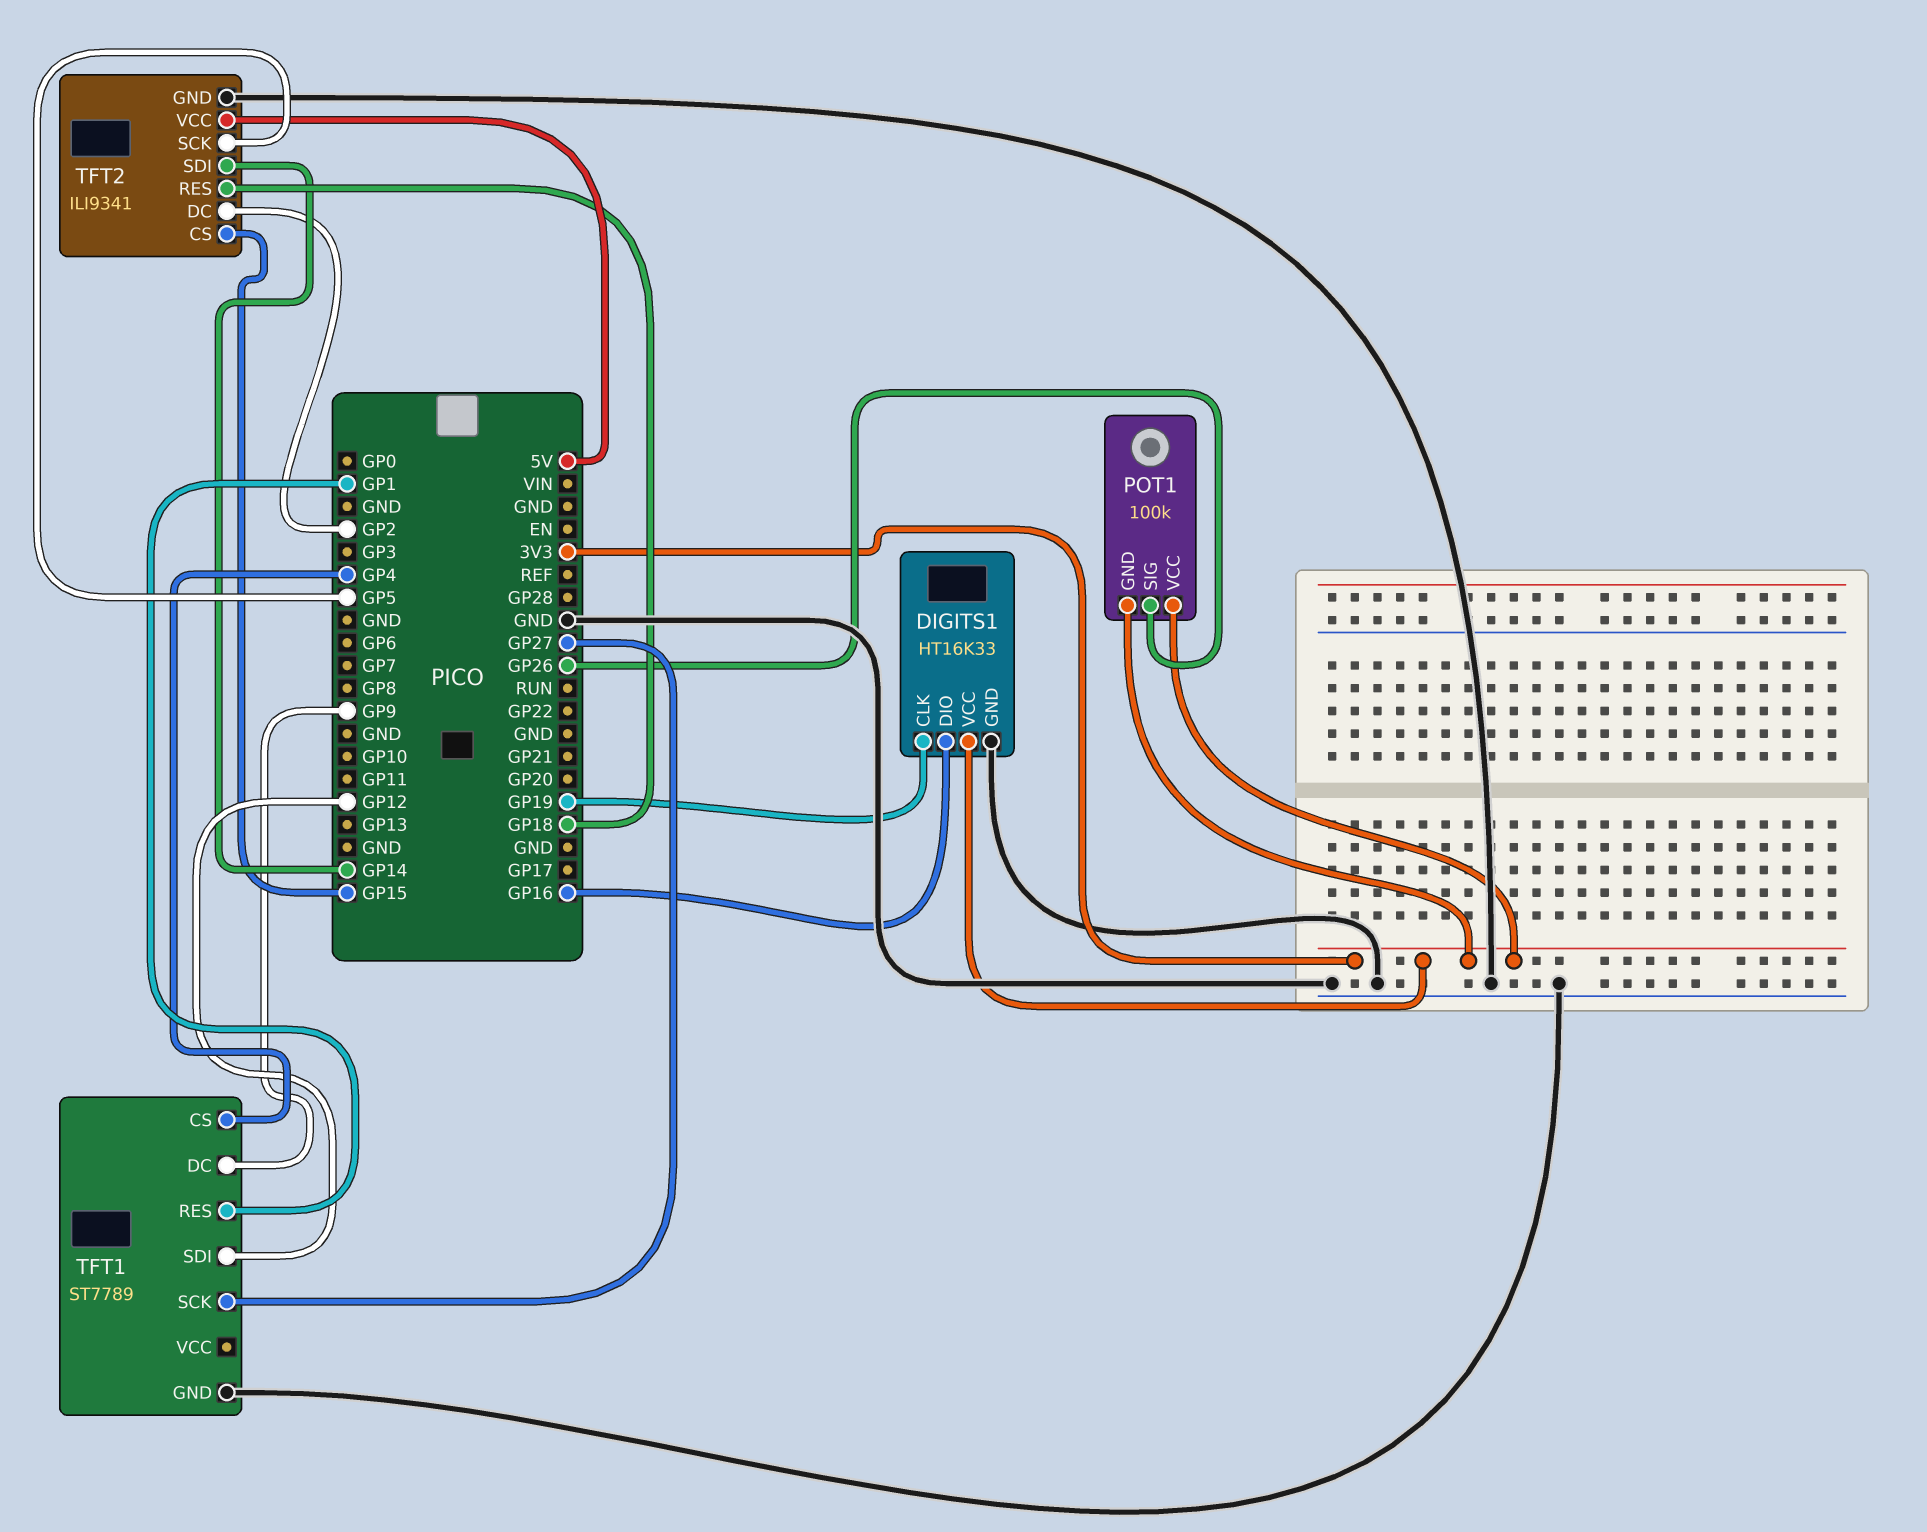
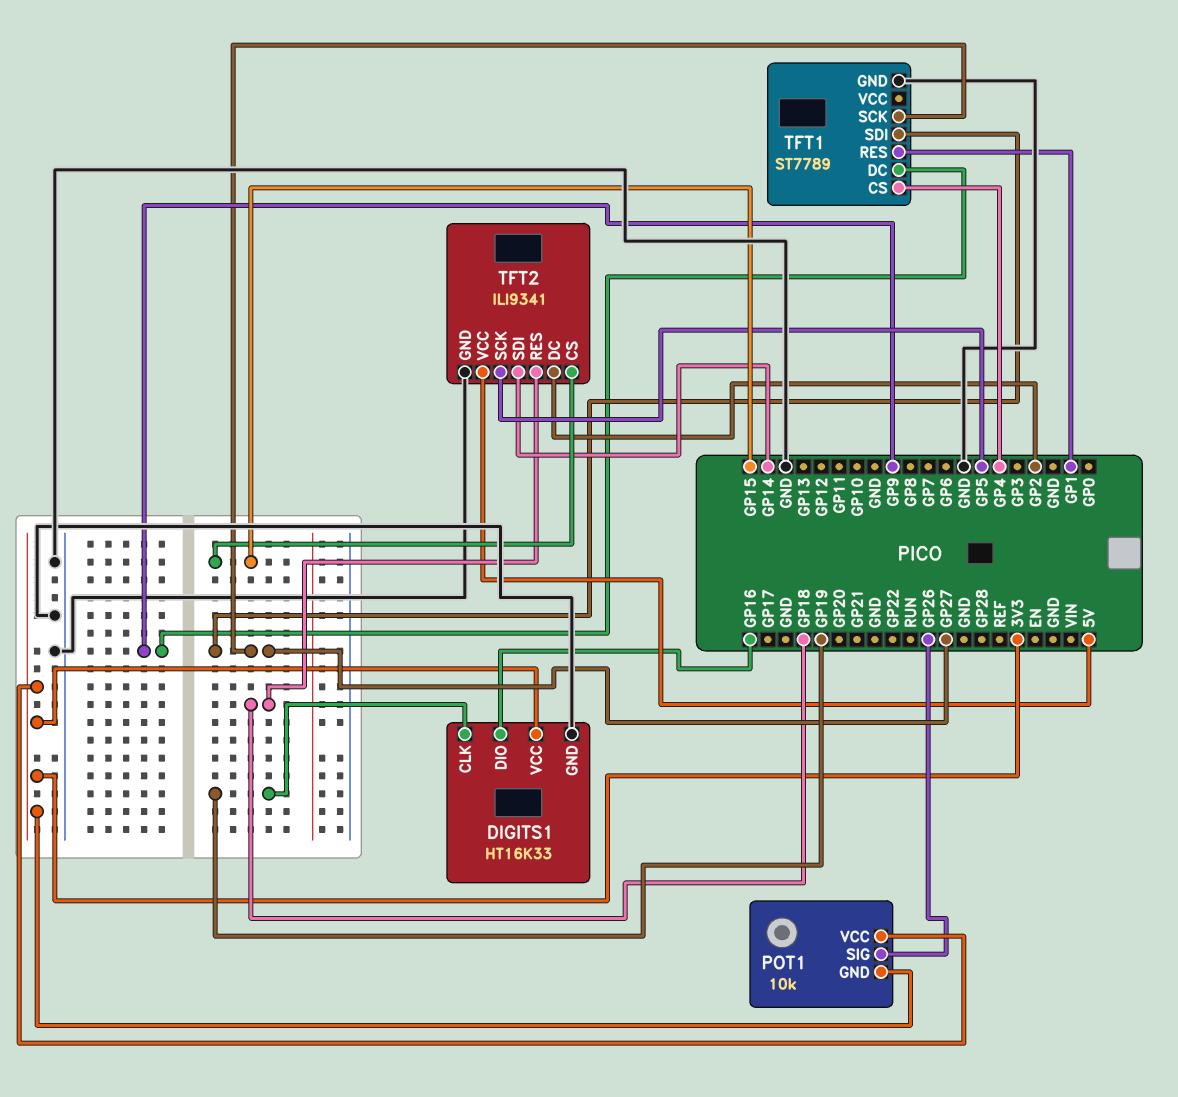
POT1: 100k -> 10k
TFT1 pin SDI: GP12 -> GP27

